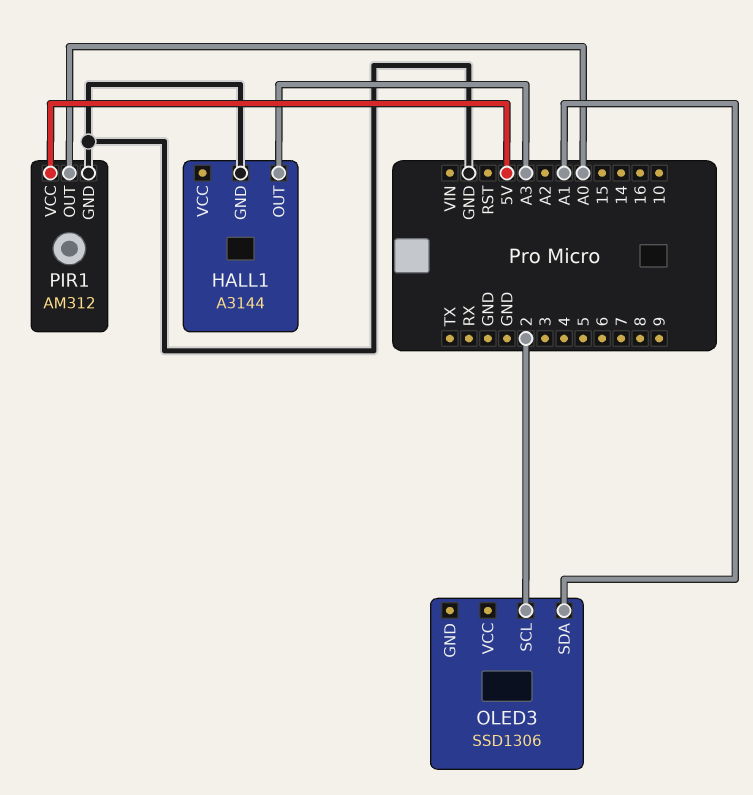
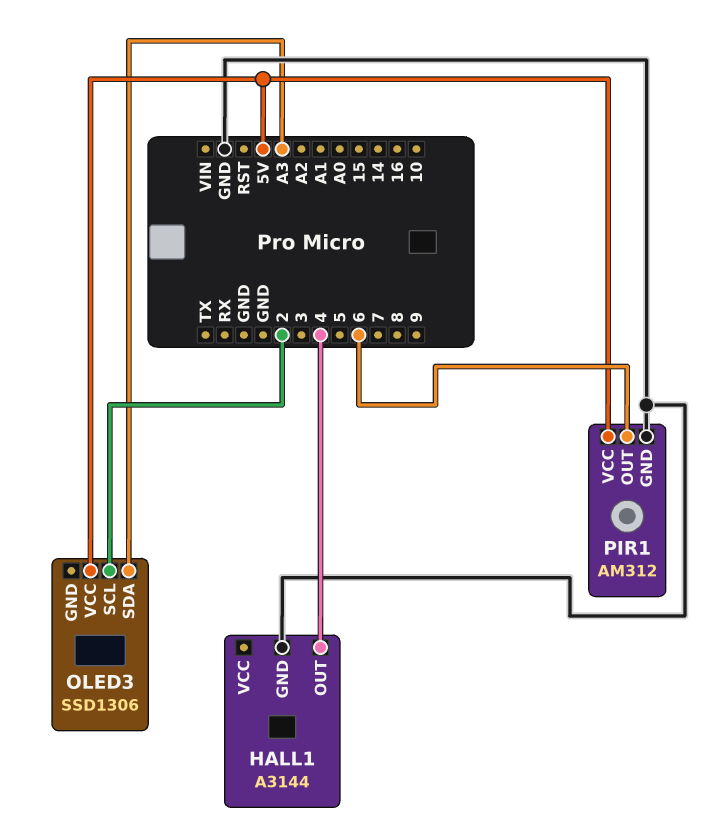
HALL1 pin OUT: A3 -> 4
OLED3 pin SDA: A1 -> A3
OLED3 pin VCC: none -> 5V
PIR1 pin OUT: A0 -> 6

